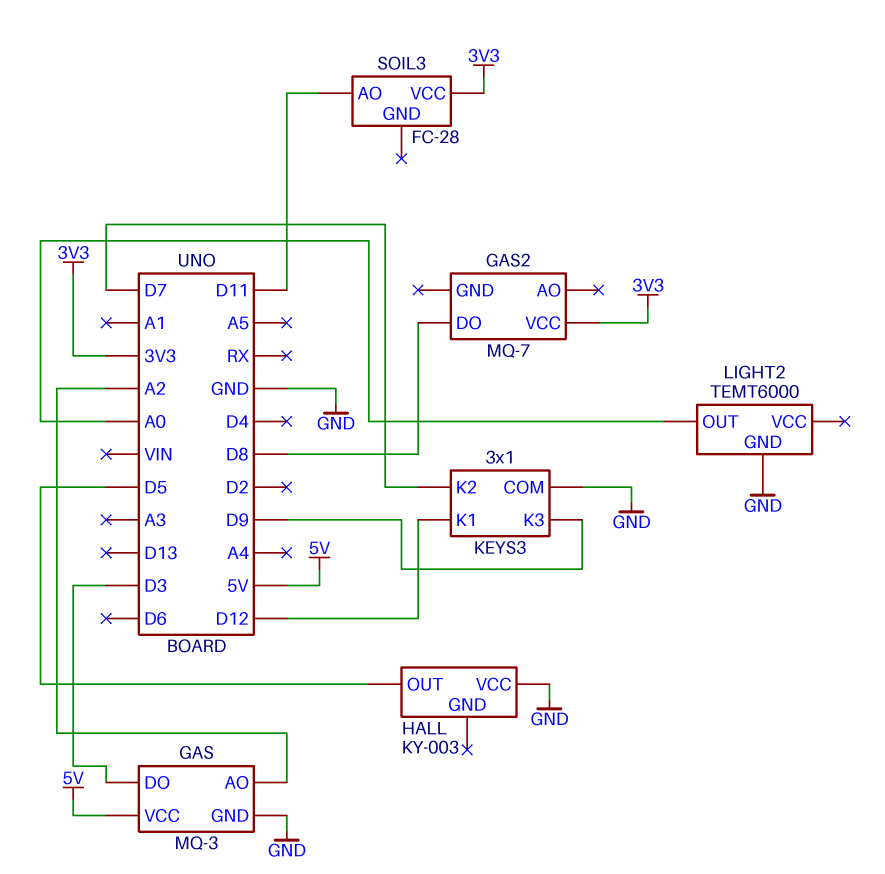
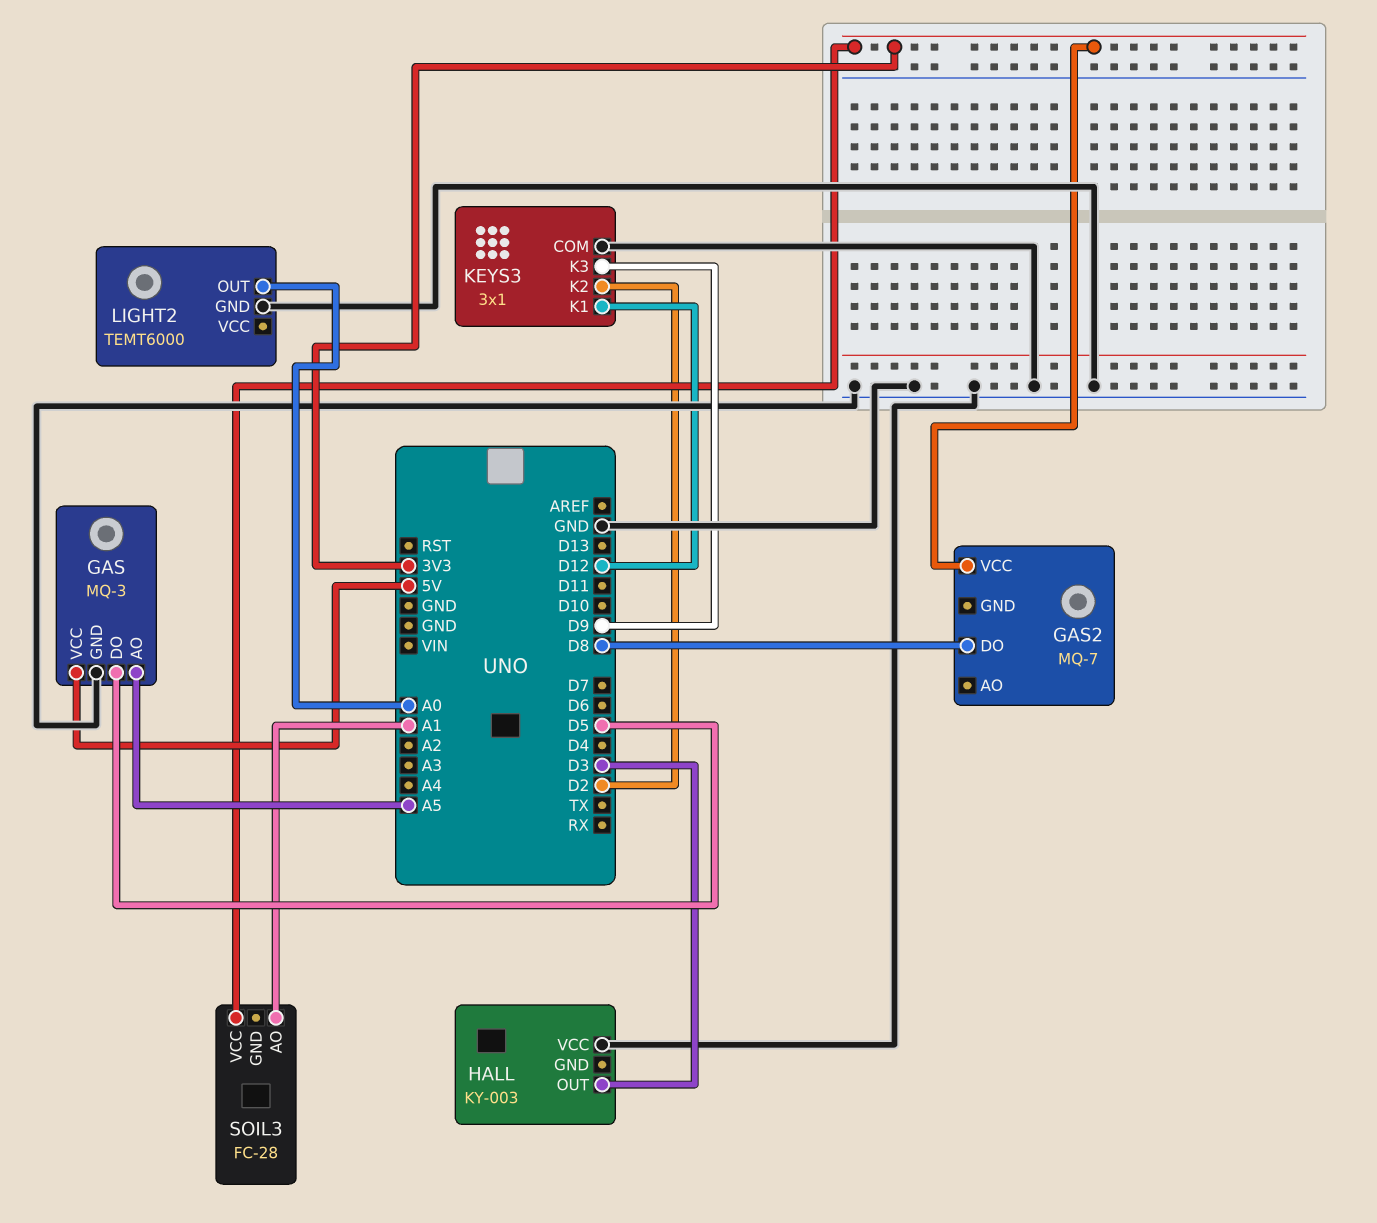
GAS pin AO: A2 -> A5
GAS pin DO: D3 -> D5
HALL pin OUT: D5 -> D3
KEYS3 pin K2: D7 -> D2
SOIL3 pin AO: D11 -> A1

